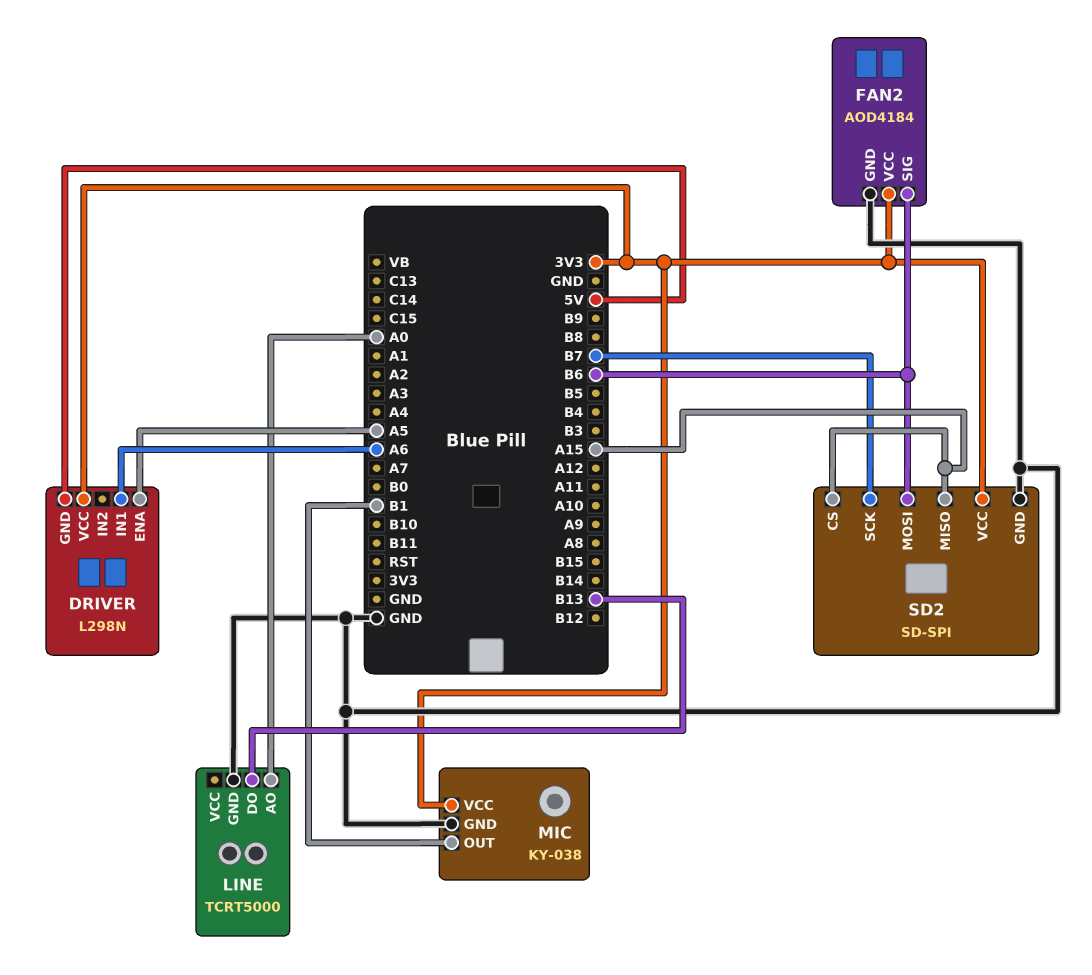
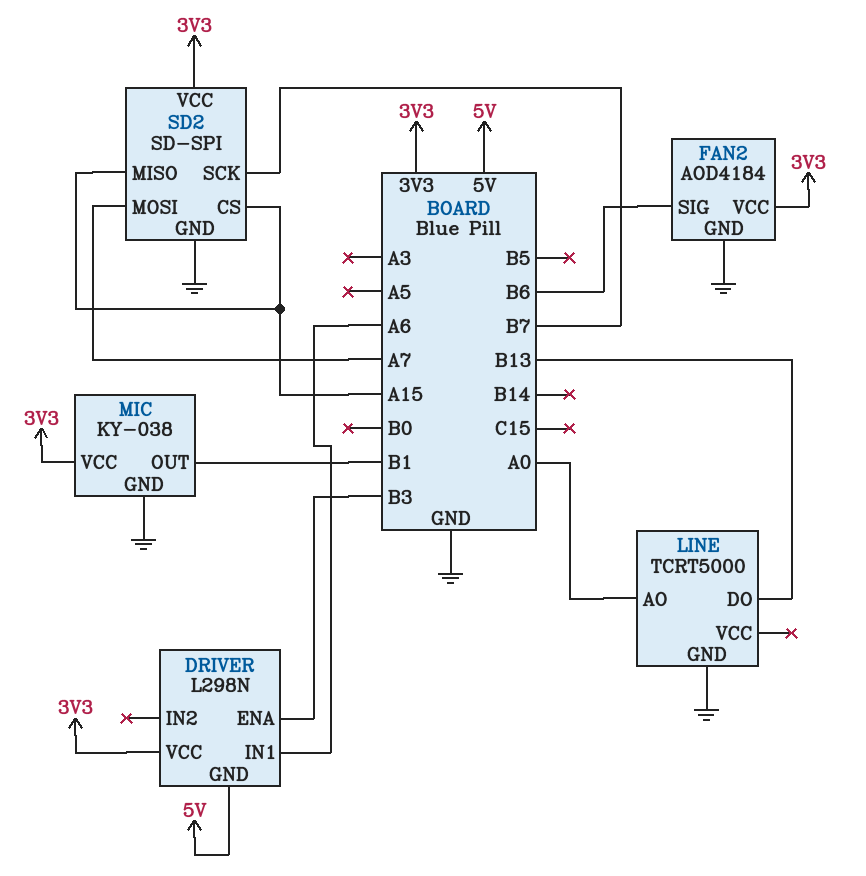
DRIVER pin ENA: A5 -> B3
SD2 pin MOSI: B6 -> A7

